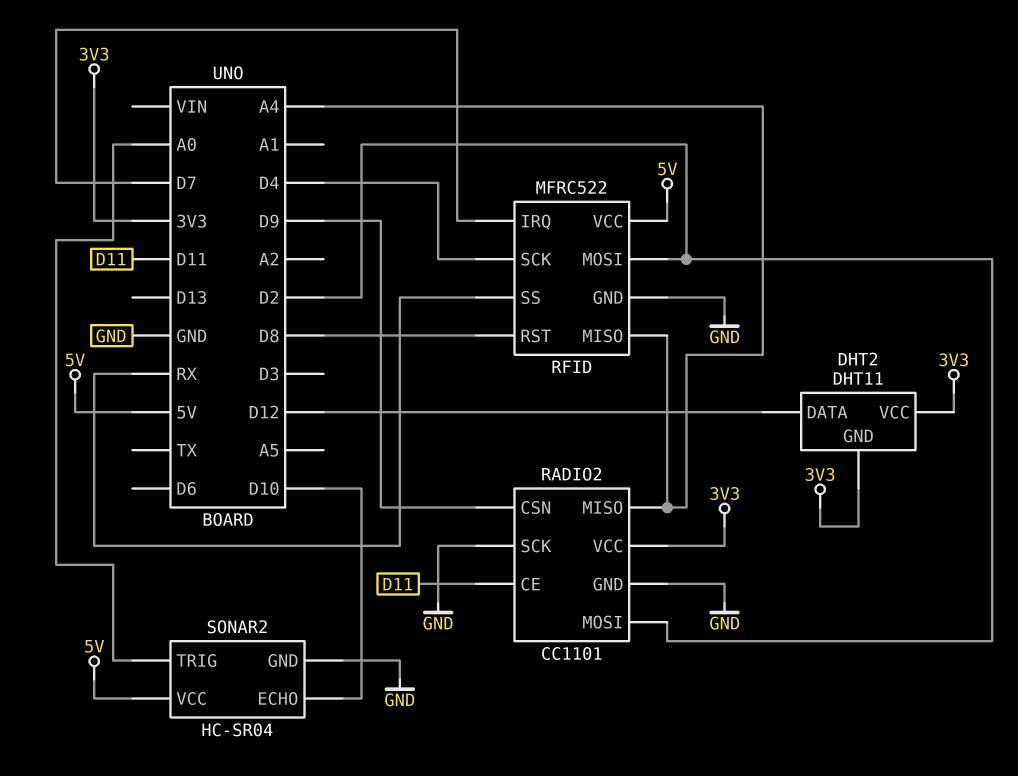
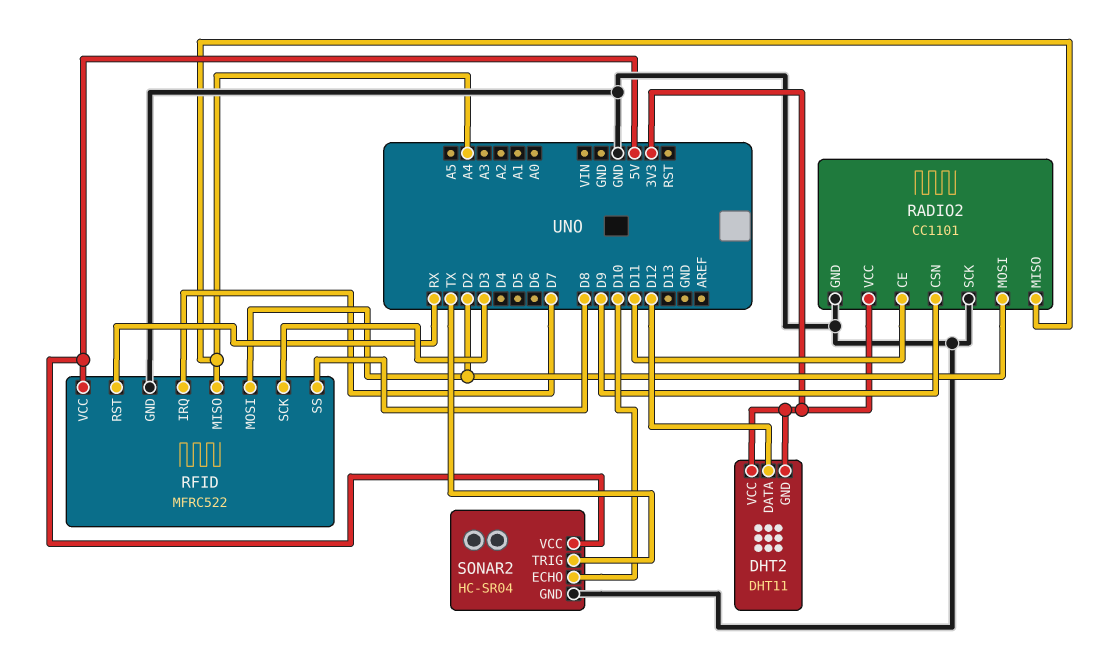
RFID pin RST: D8 -> RX
RFID pin SCK: D4 -> D3
RFID pin SS: RX -> D8
SONAR2 pin TRIG: A0 -> TX

